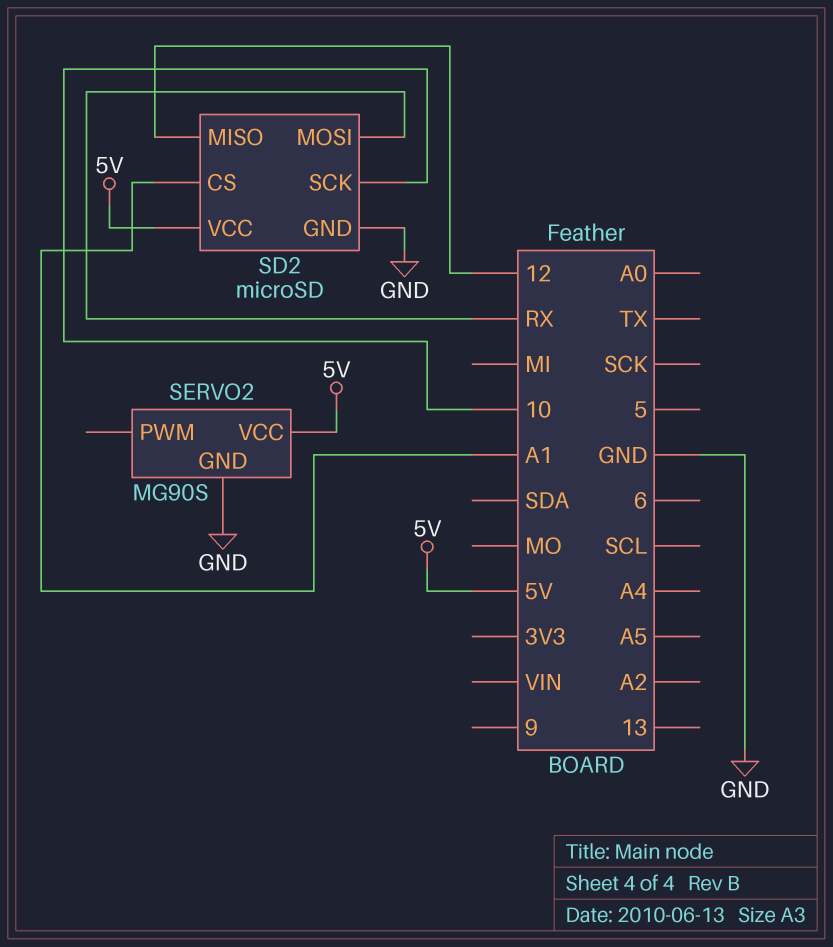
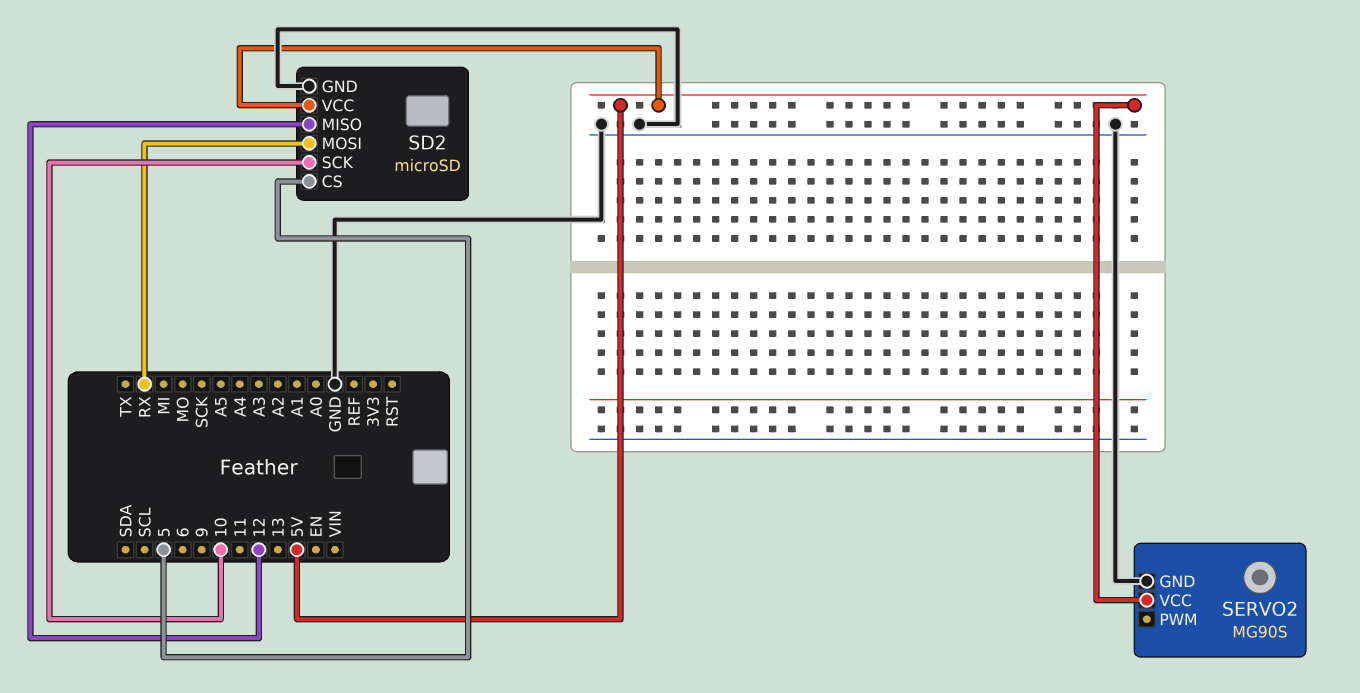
SD2 pin CS: A1 -> 5

